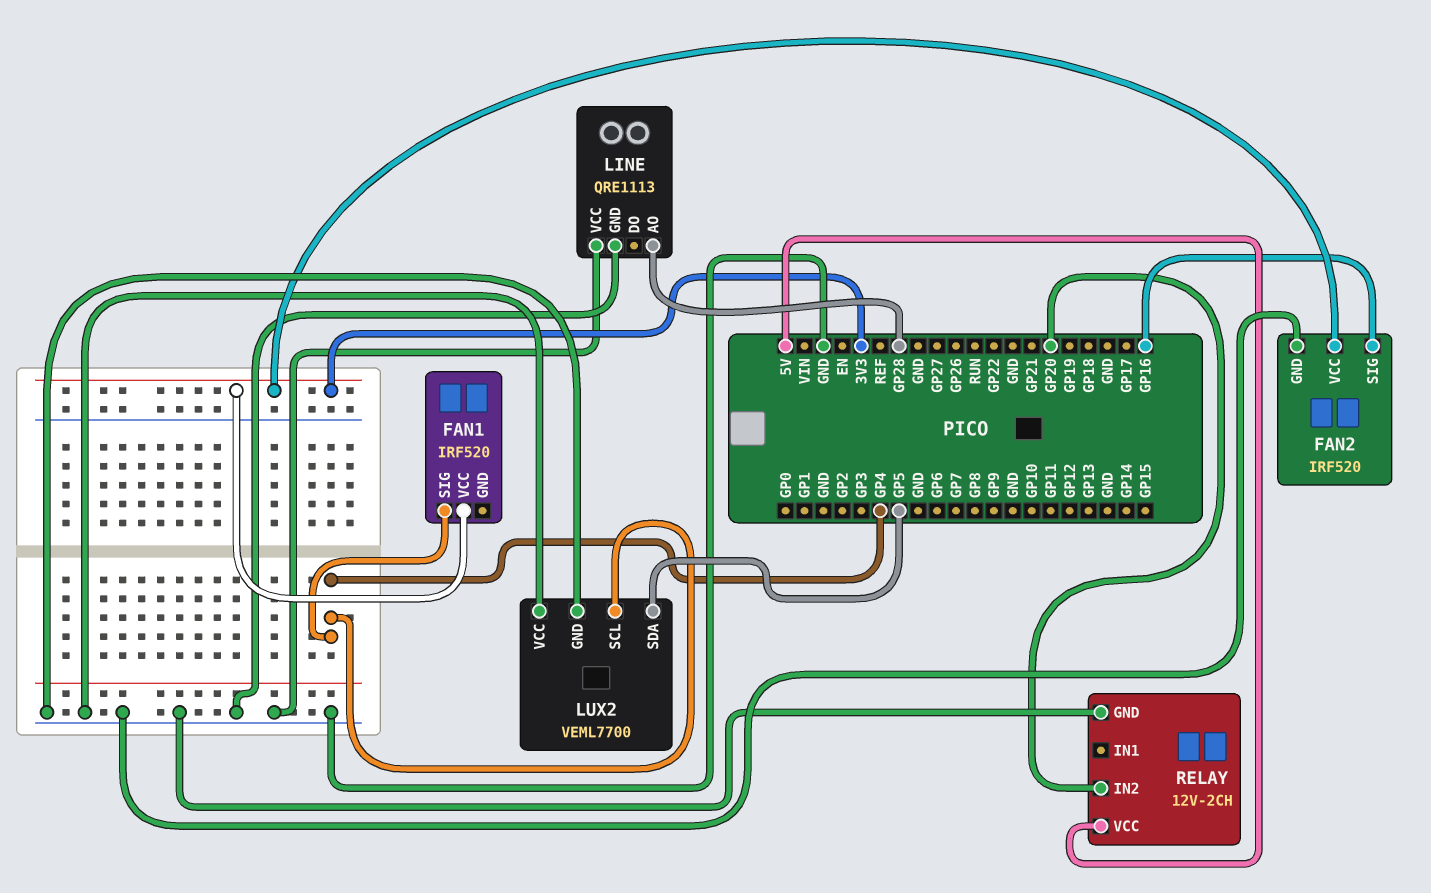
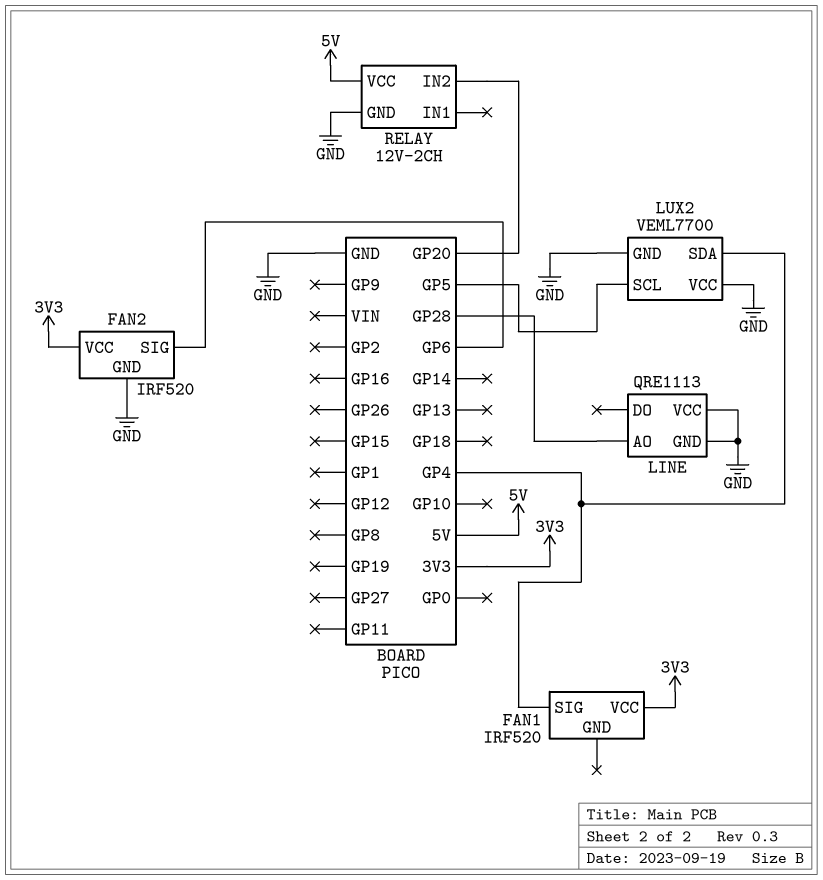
FAN2 pin SIG: GP16 -> GP6
LUX2 pin SCL: GP4 -> GP5
LUX2 pin SDA: GP5 -> GP4

